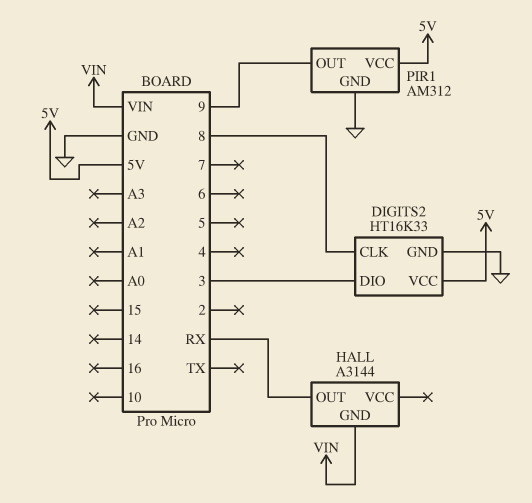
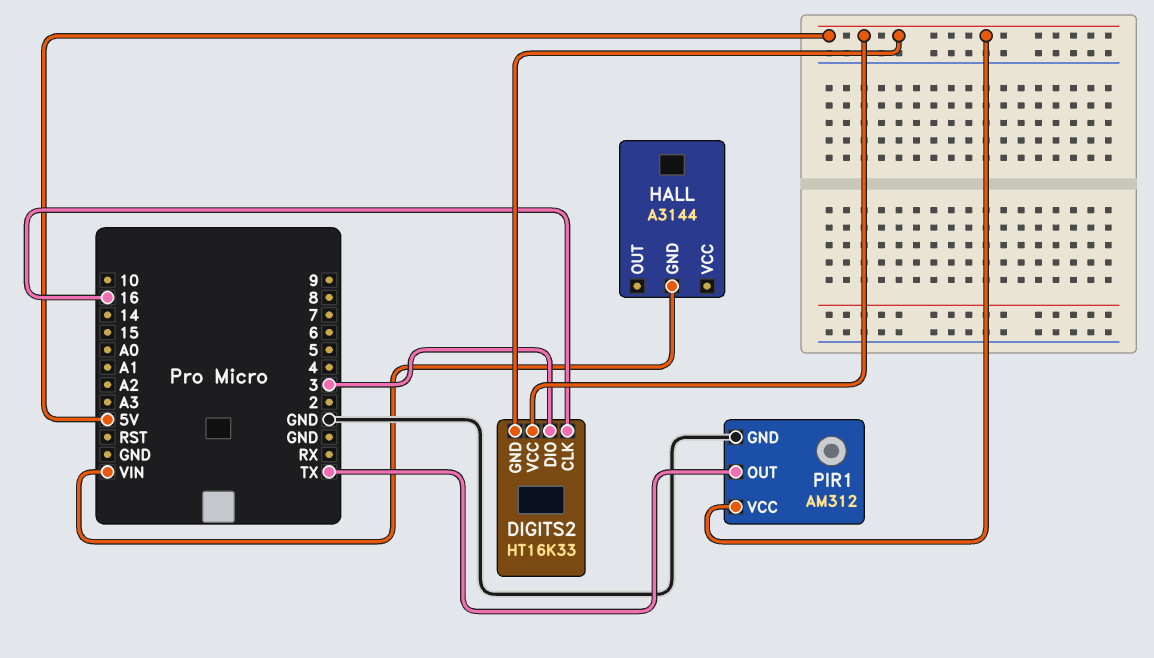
DIGITS2 pin CLK: 8 -> 16
DIGITS2 pin GND: GND -> 5V
HALL pin OUT: RX -> none
PIR1 pin OUT: 9 -> TX

